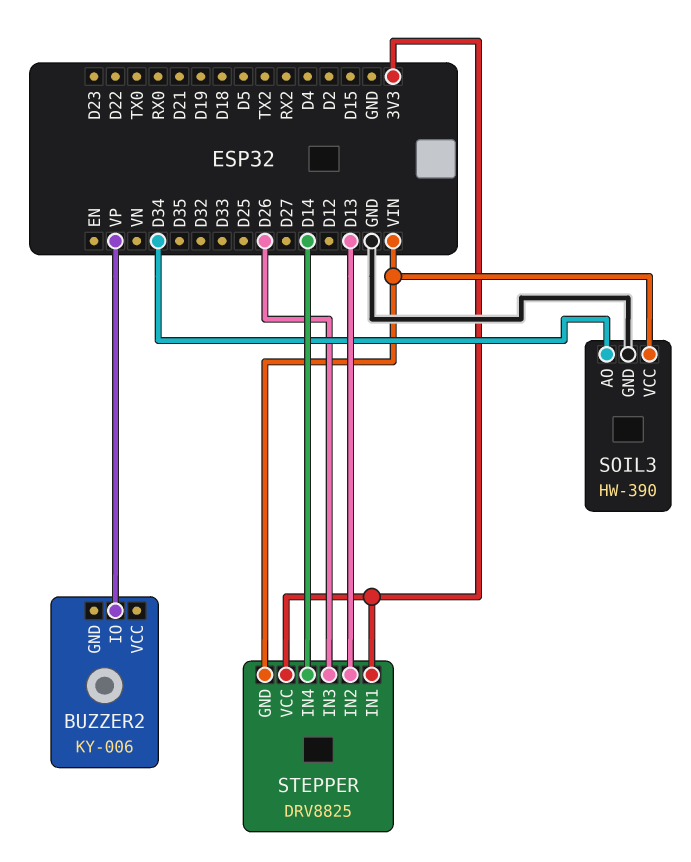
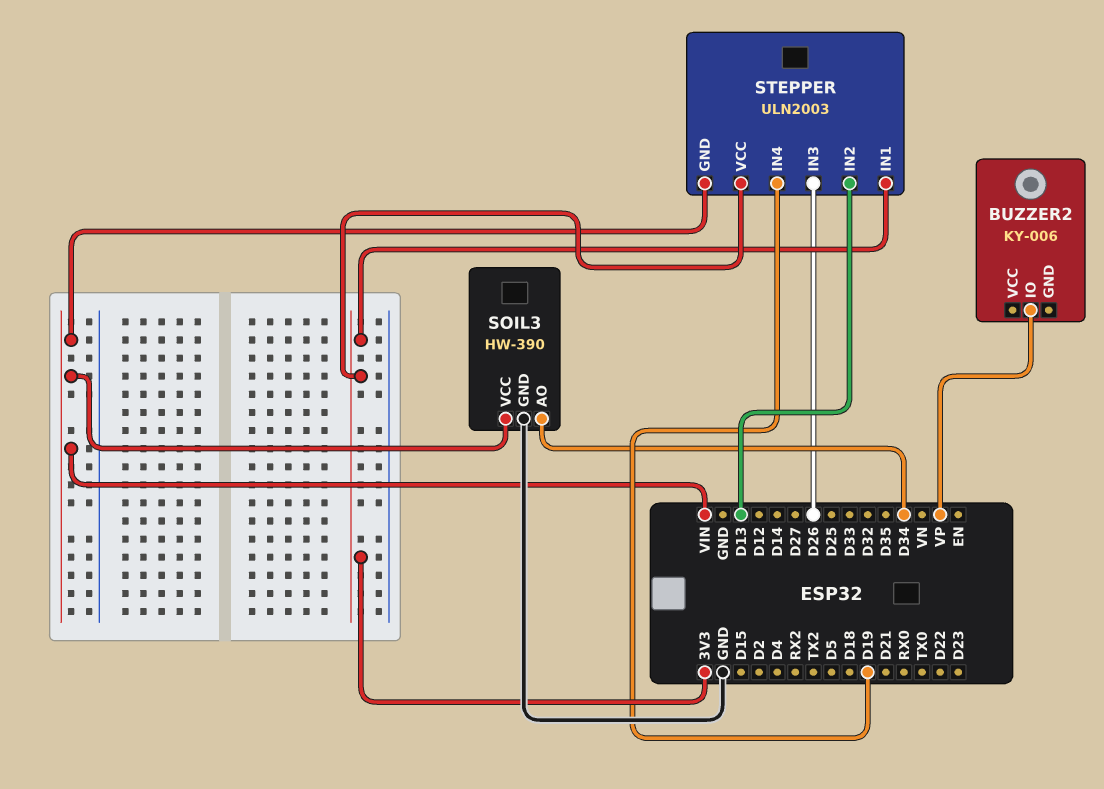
STEPPER: DRV8825 -> ULN2003
STEPPER pin IN4: D14 -> D19

